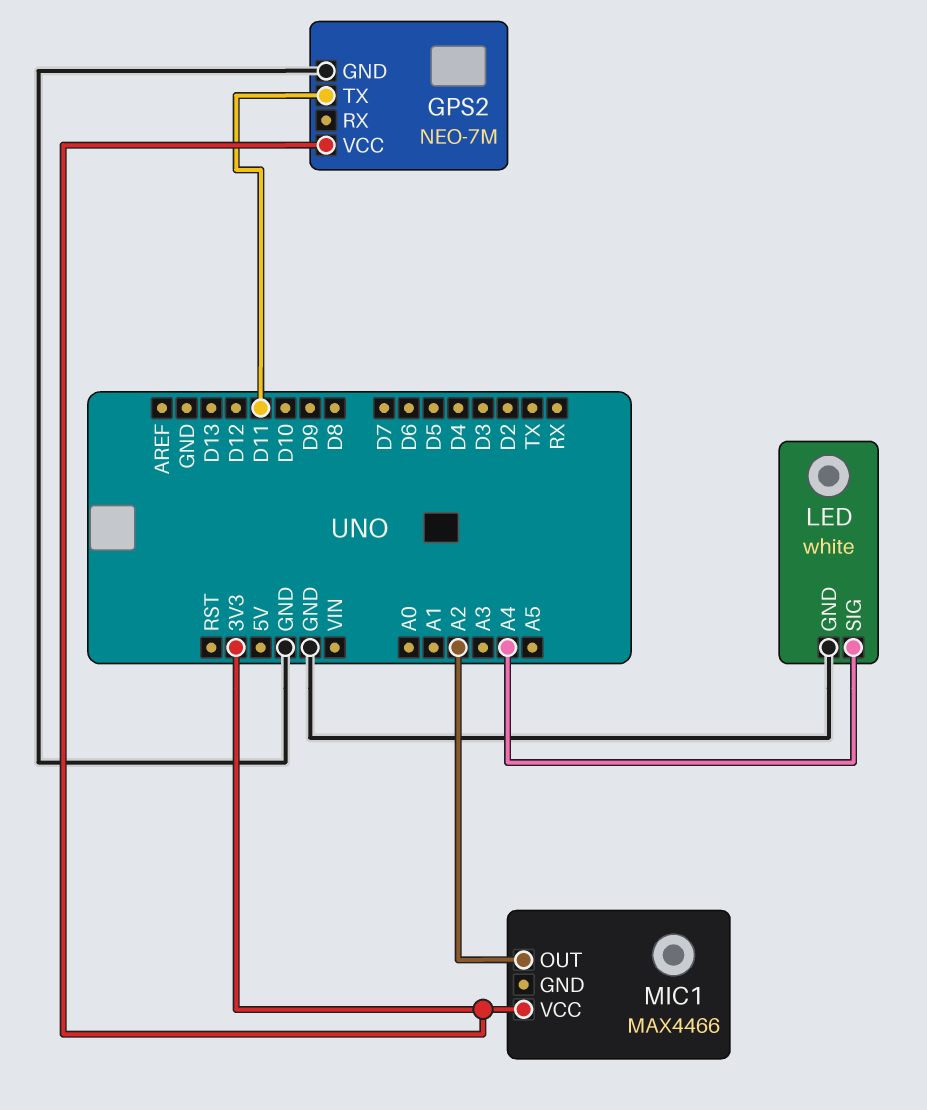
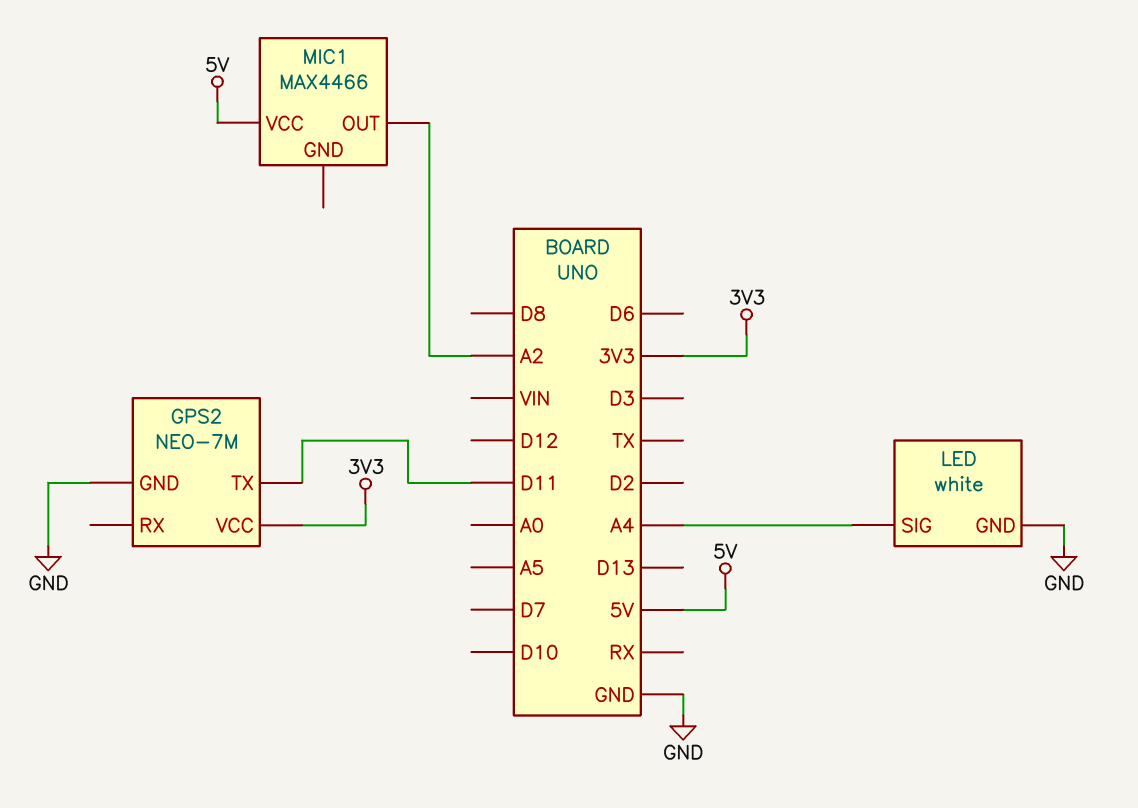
MIC1 pin VCC: 3V3 -> 5V

